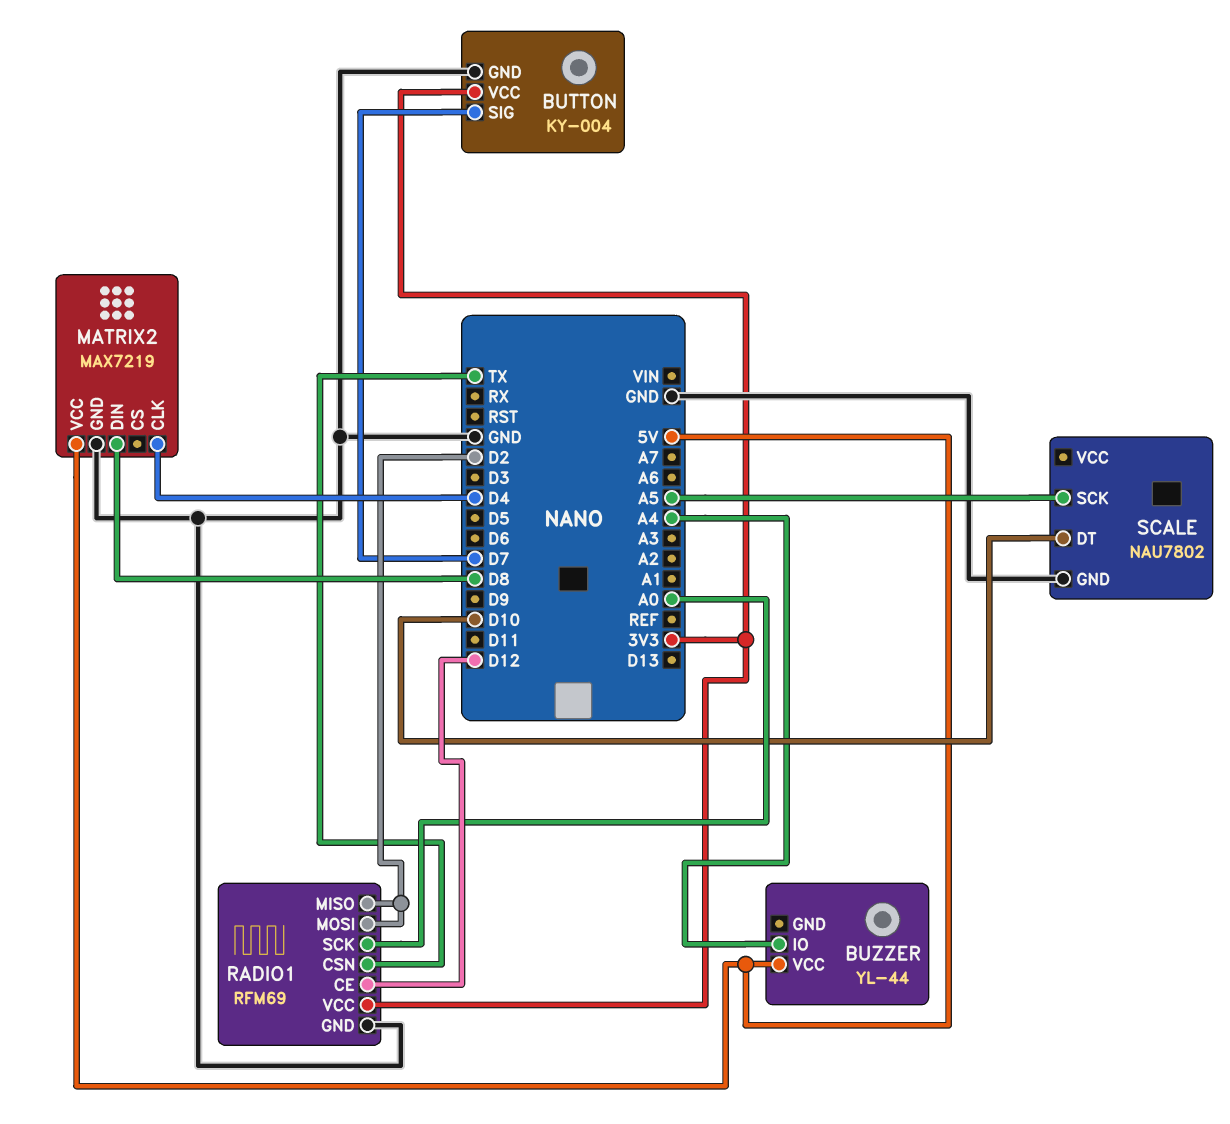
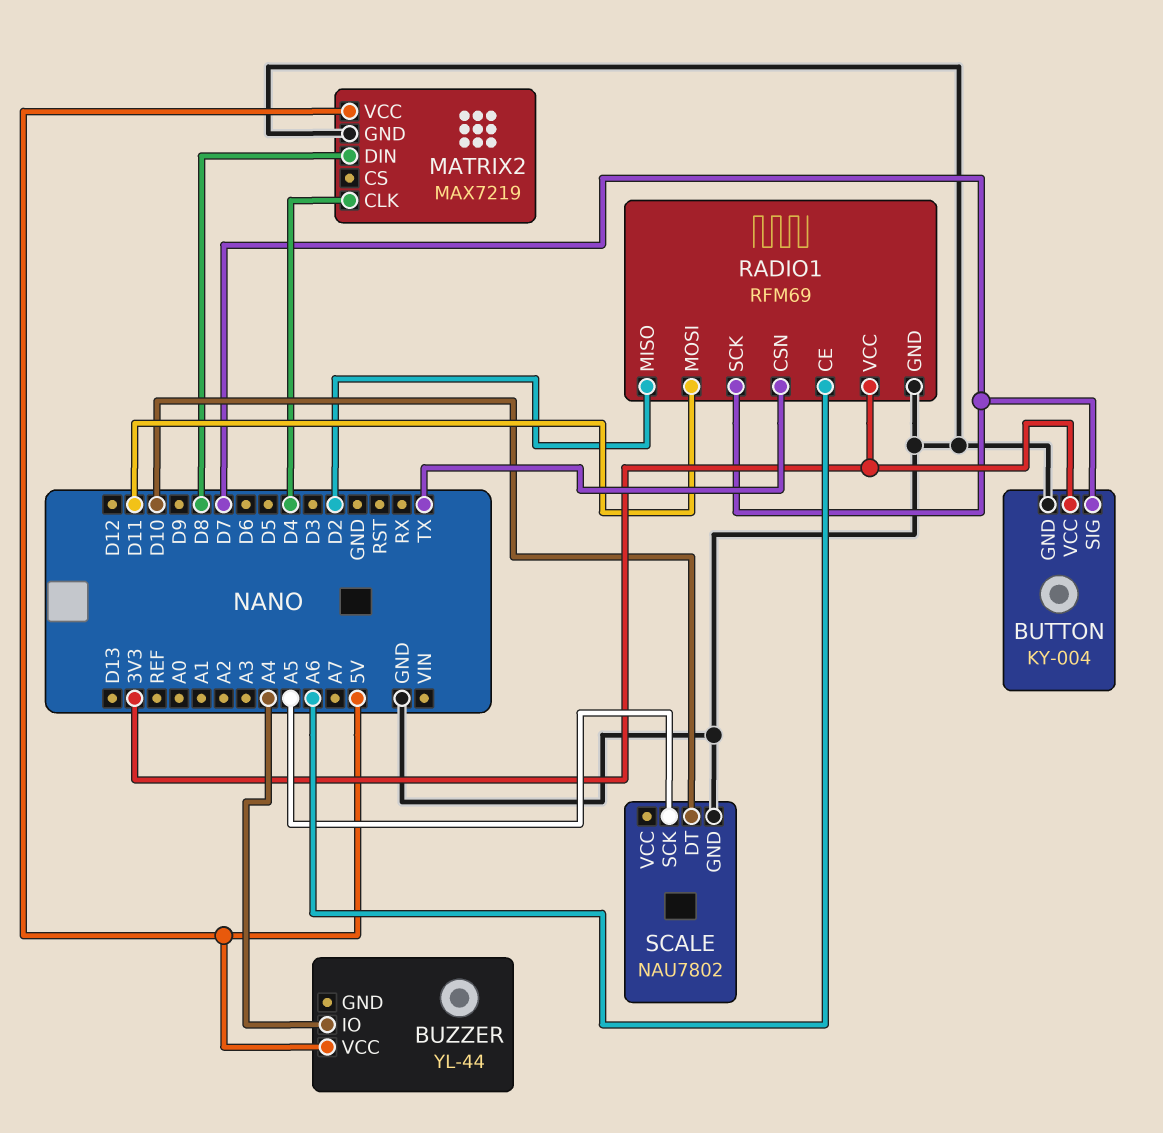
RADIO1 pin CE: D12 -> A6
RADIO1 pin MOSI: D2 -> D11
RADIO1 pin SCK: A0 -> D7

